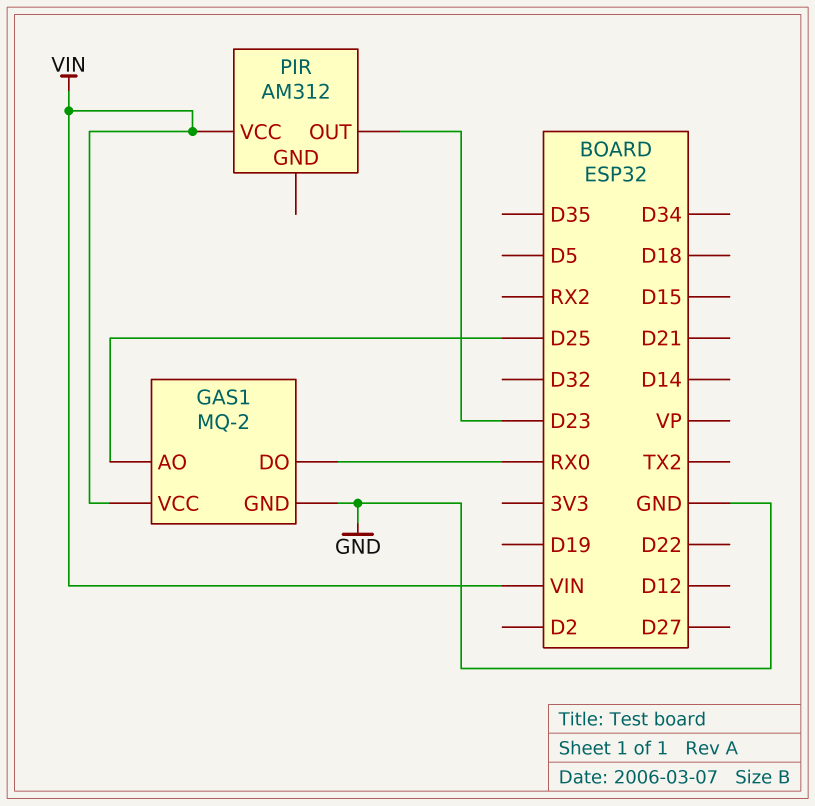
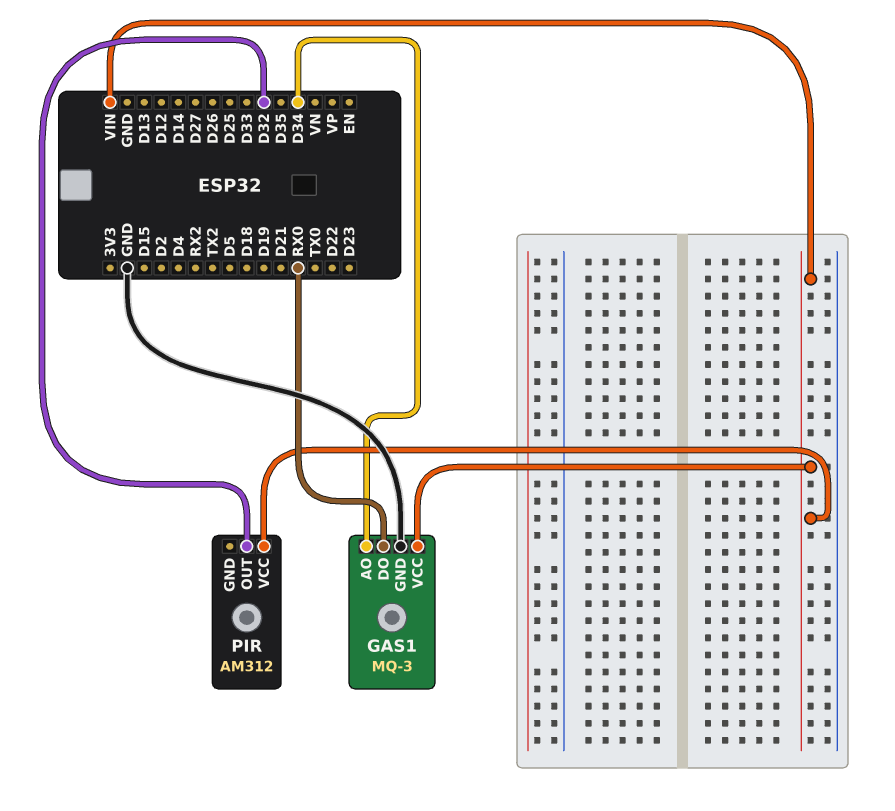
GAS1: MQ-2 -> MQ-3
GAS1 pin AO: D25 -> D34
PIR pin OUT: D23 -> D32

